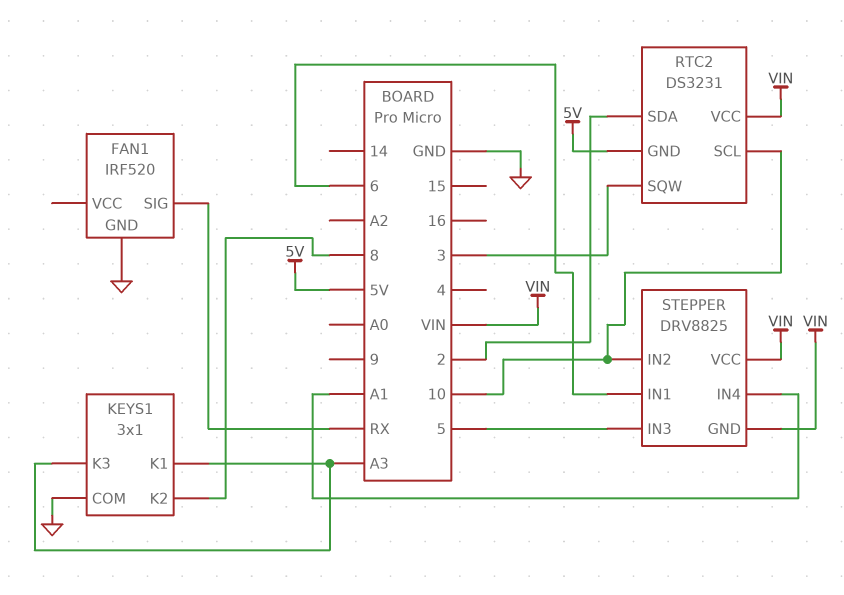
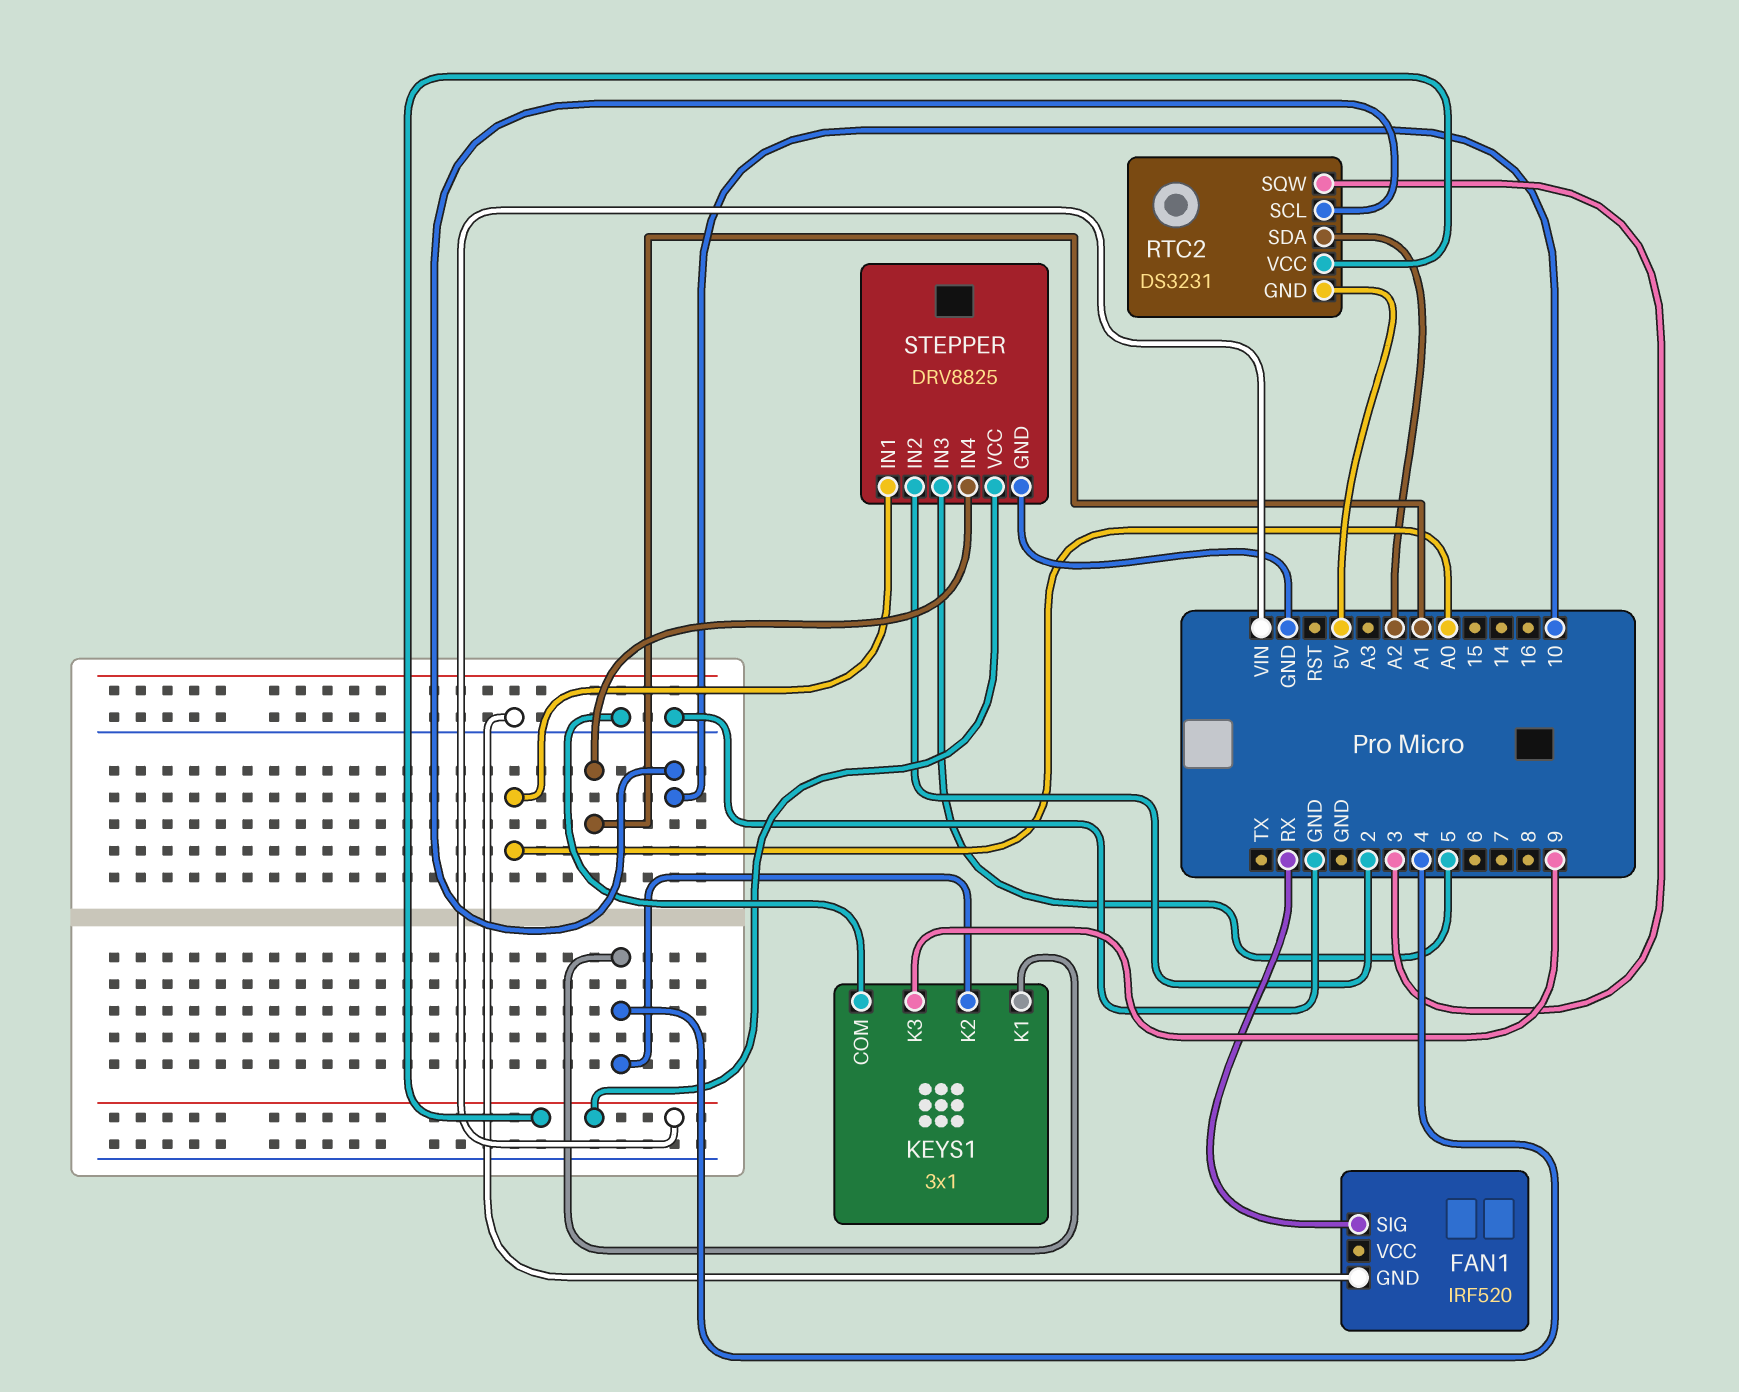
KEYS1 pin K1: A3 -> 4
KEYS1 pin K2: 8 -> 4
KEYS1 pin K3: A3 -> 9
RTC2 pin SDA: 2 -> A2
STEPPER pin GND: VIN -> GND
STEPPER pin IN1: 6 -> A0
STEPPER pin IN2: 10 -> 2

